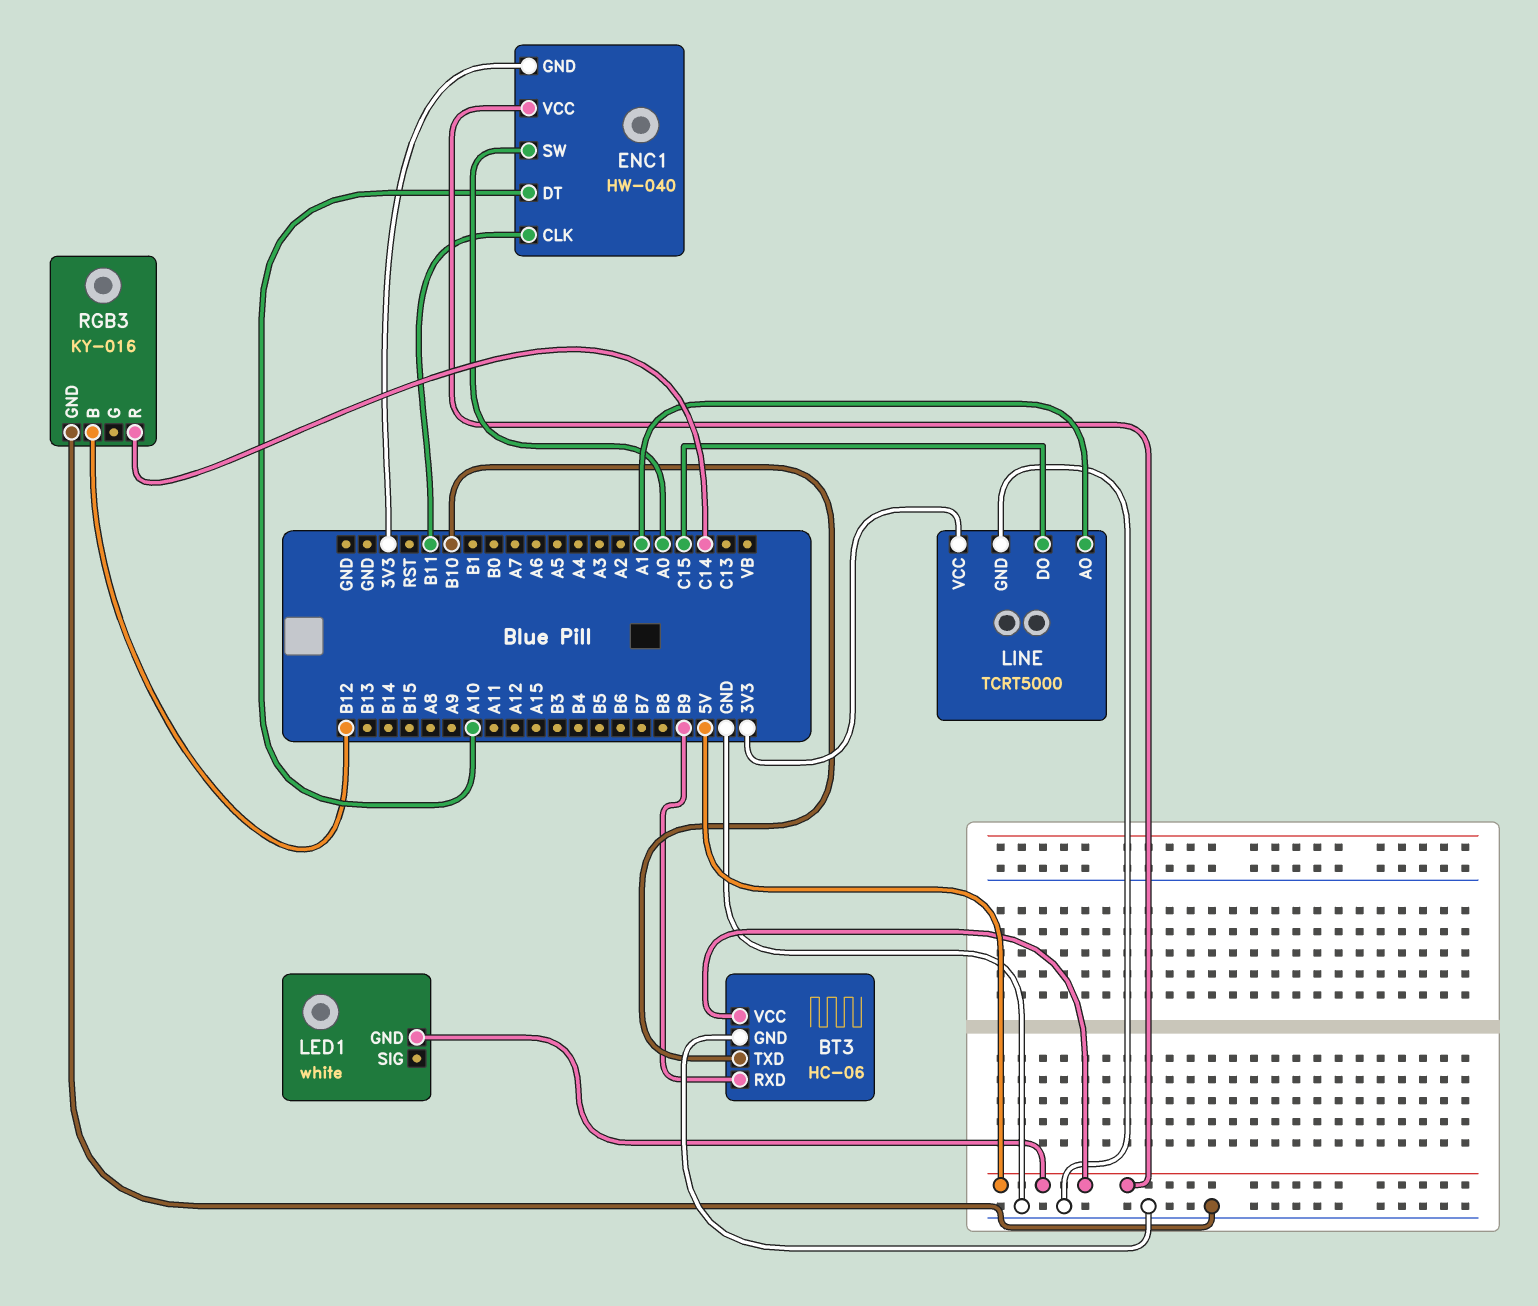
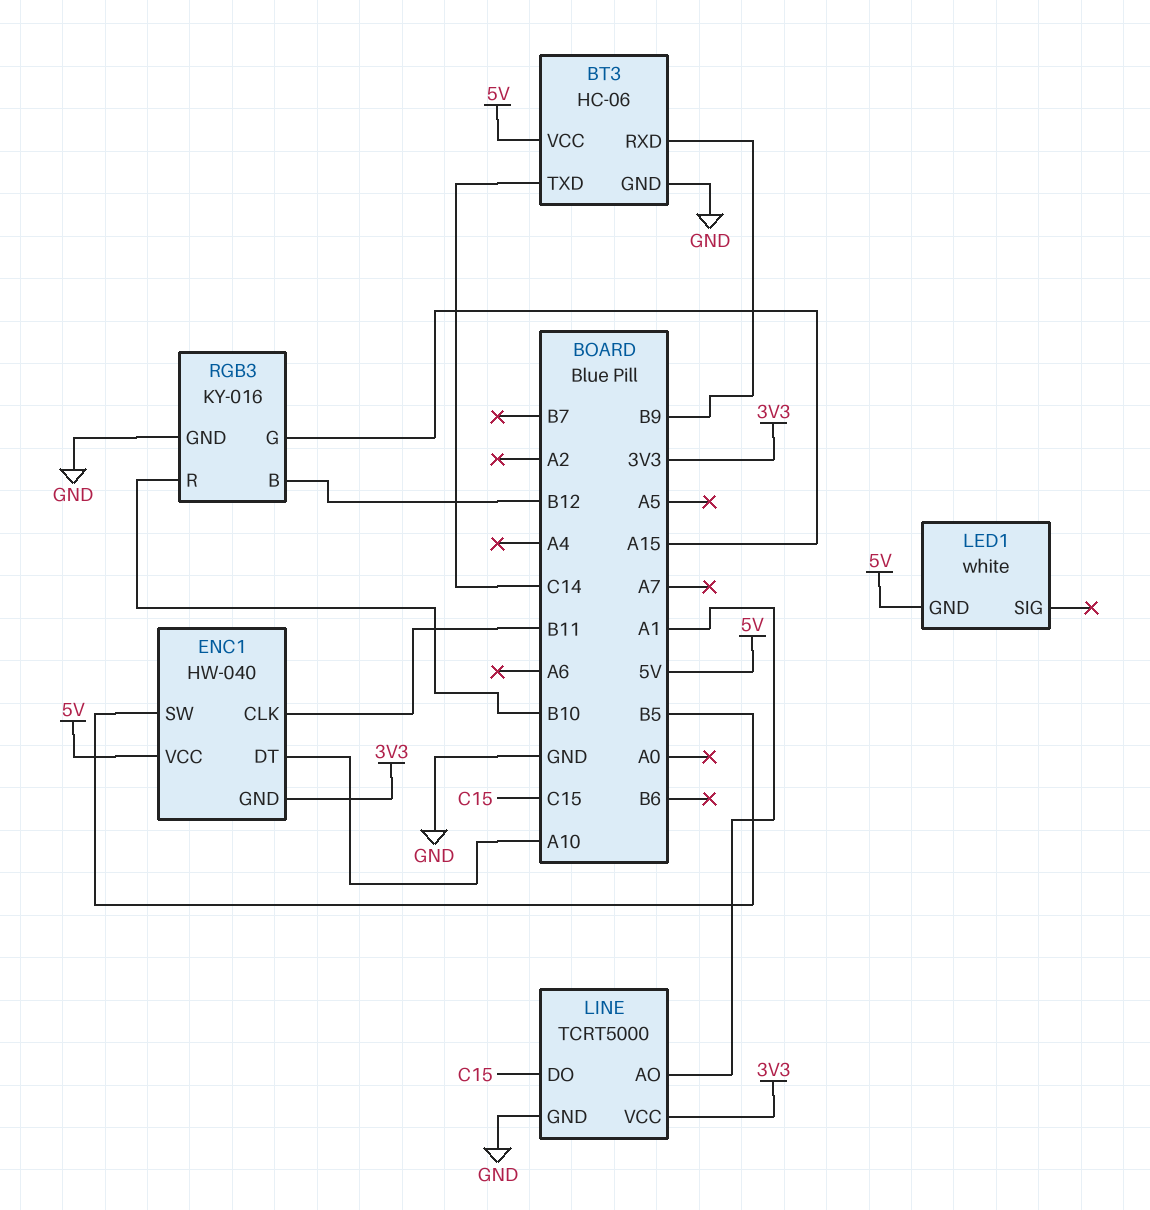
BT3 pin TXD: B10 -> C14
ENC1 pin SW: A0 -> B5
RGB3 pin G: none -> A15
RGB3 pin R: C14 -> B10

